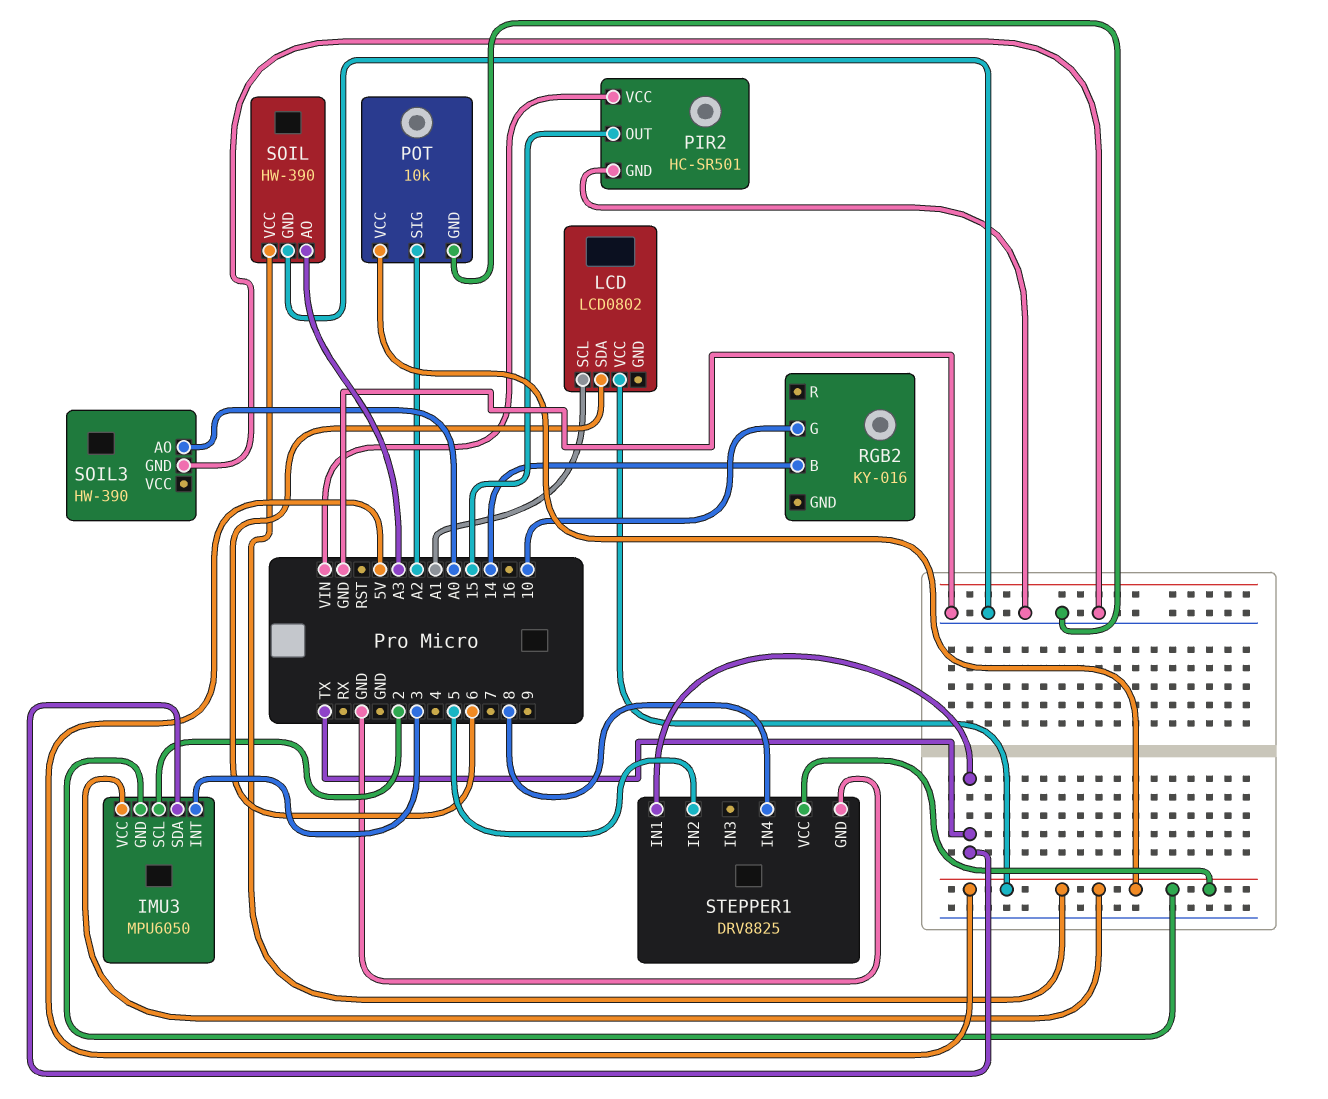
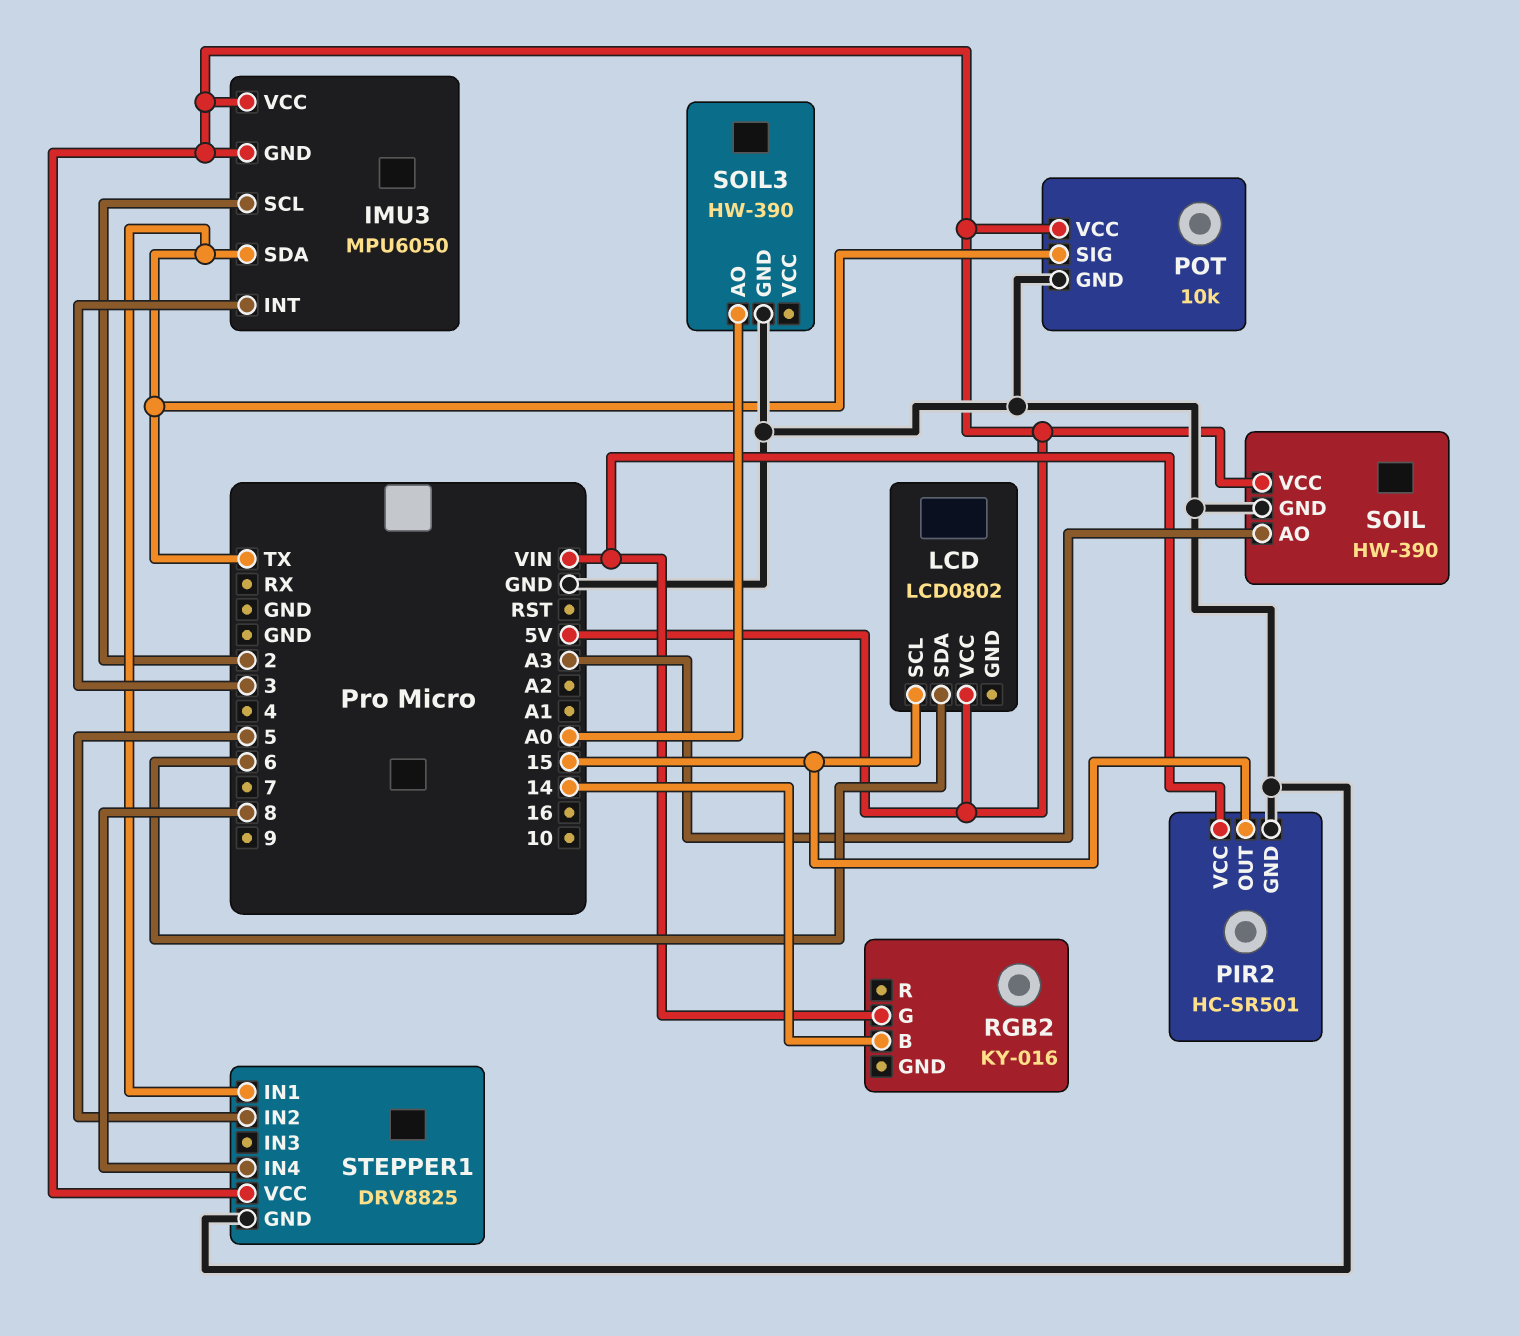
LCD pin SCL: A1 -> 15
POT pin SIG: A2 -> TX
RGB2 pin G: 10 -> VIN

